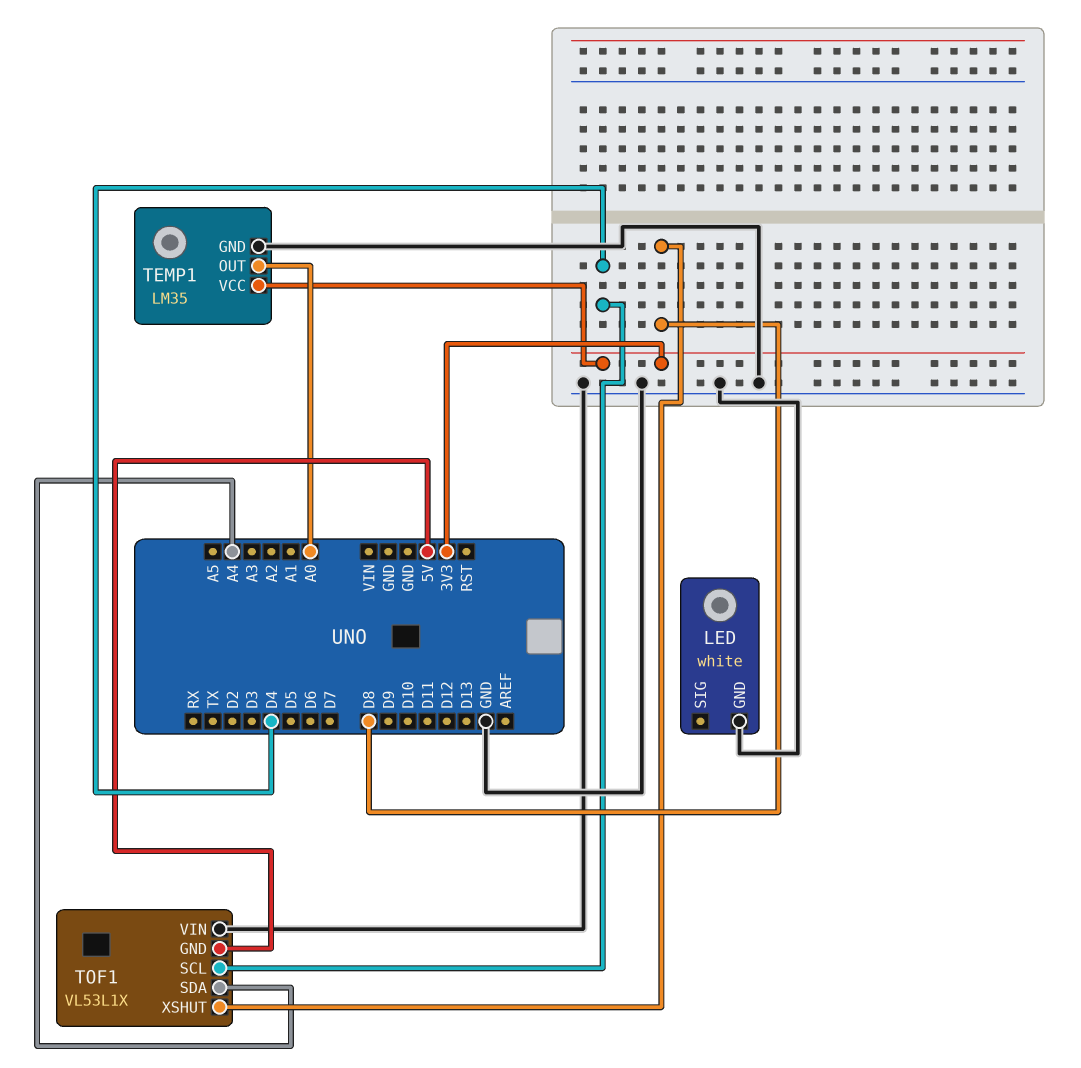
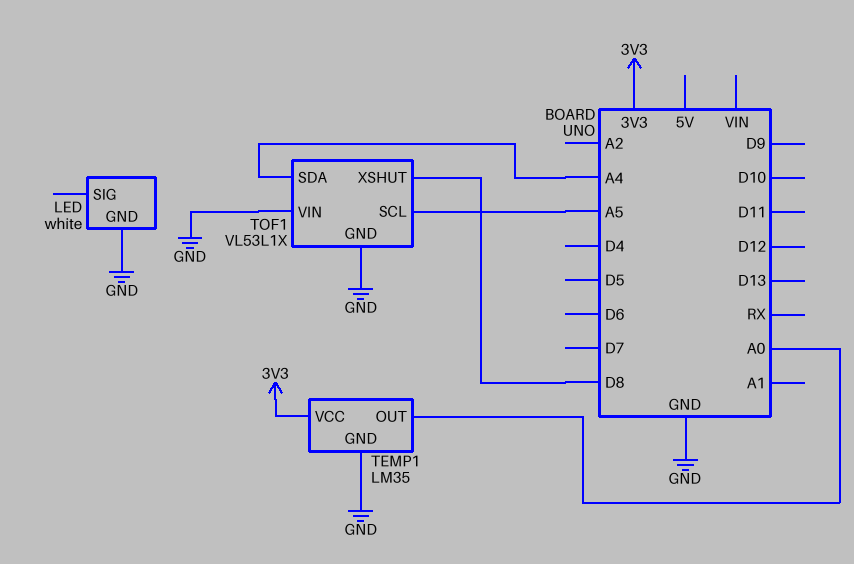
TOF1 pin GND: 5V -> GND
TOF1 pin SCL: D4 -> A5

